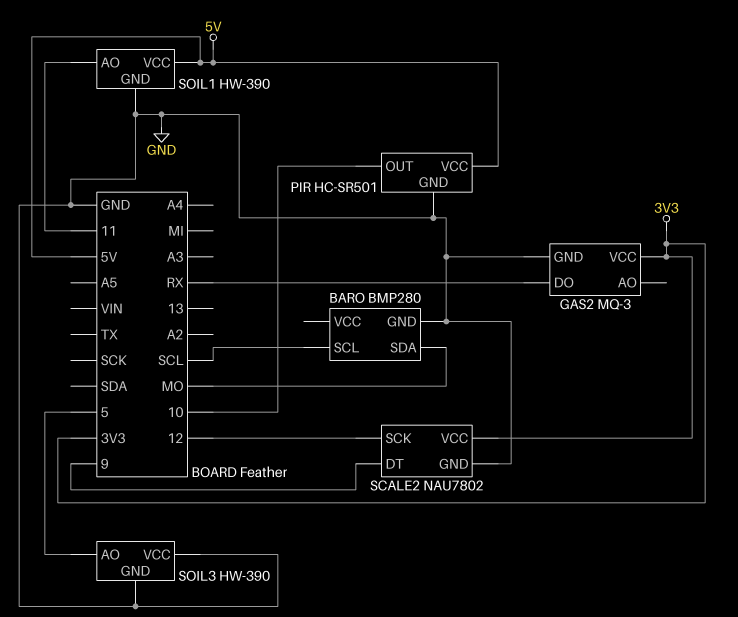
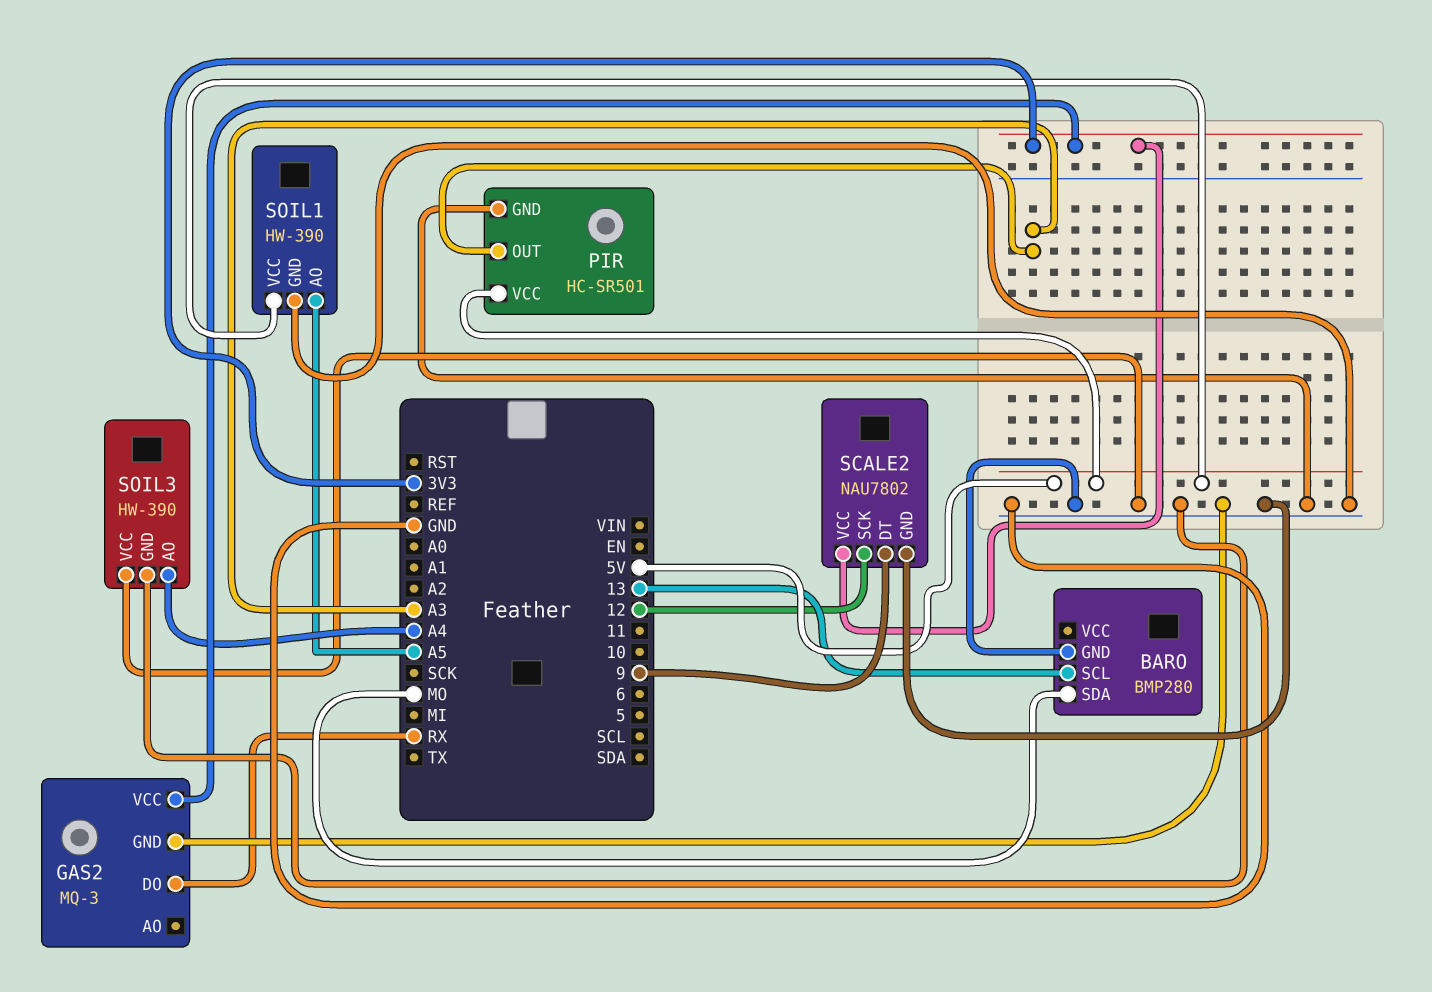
BARO pin SCL: SCL -> 13
PIR pin OUT: 10 -> A3
SOIL1 pin AO: 11 -> A5
SOIL3 pin AO: 5 -> A4

